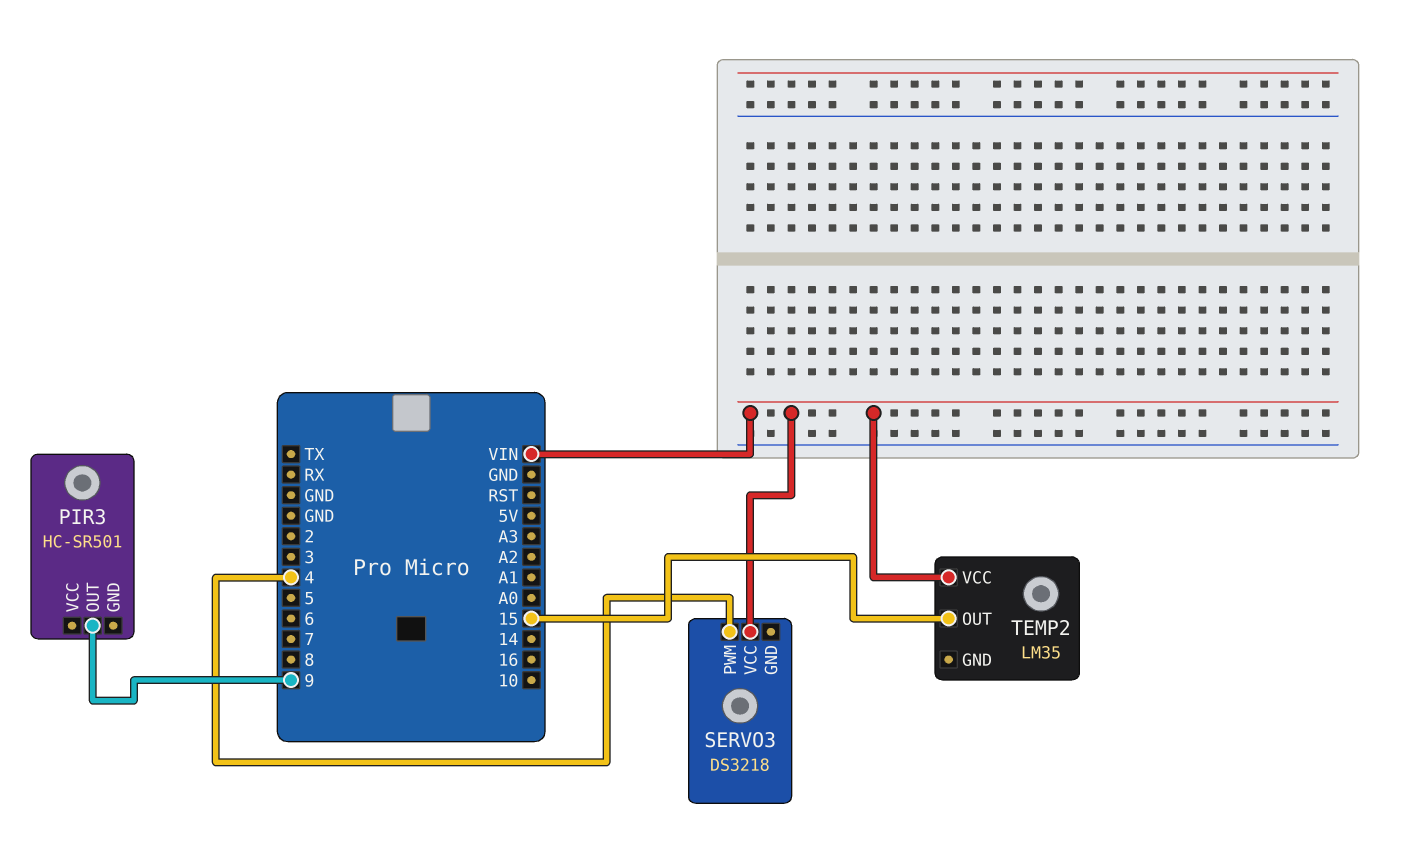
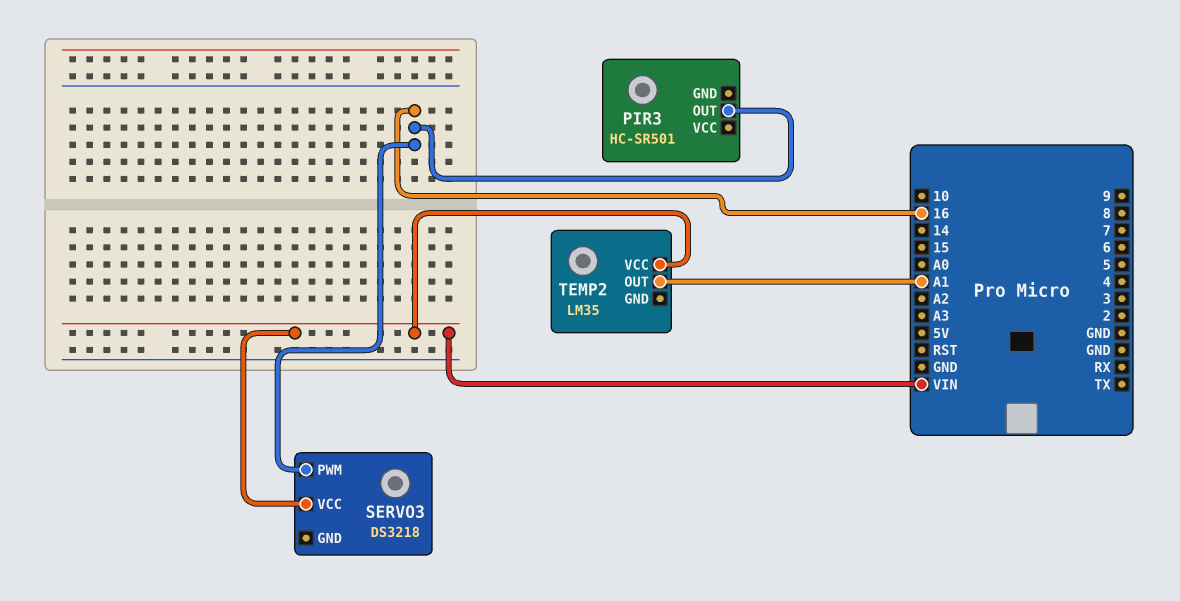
PIR3 pin OUT: 9 -> 16
SERVO3 pin PWM: 4 -> 16
TEMP2 pin OUT: 15 -> A1

